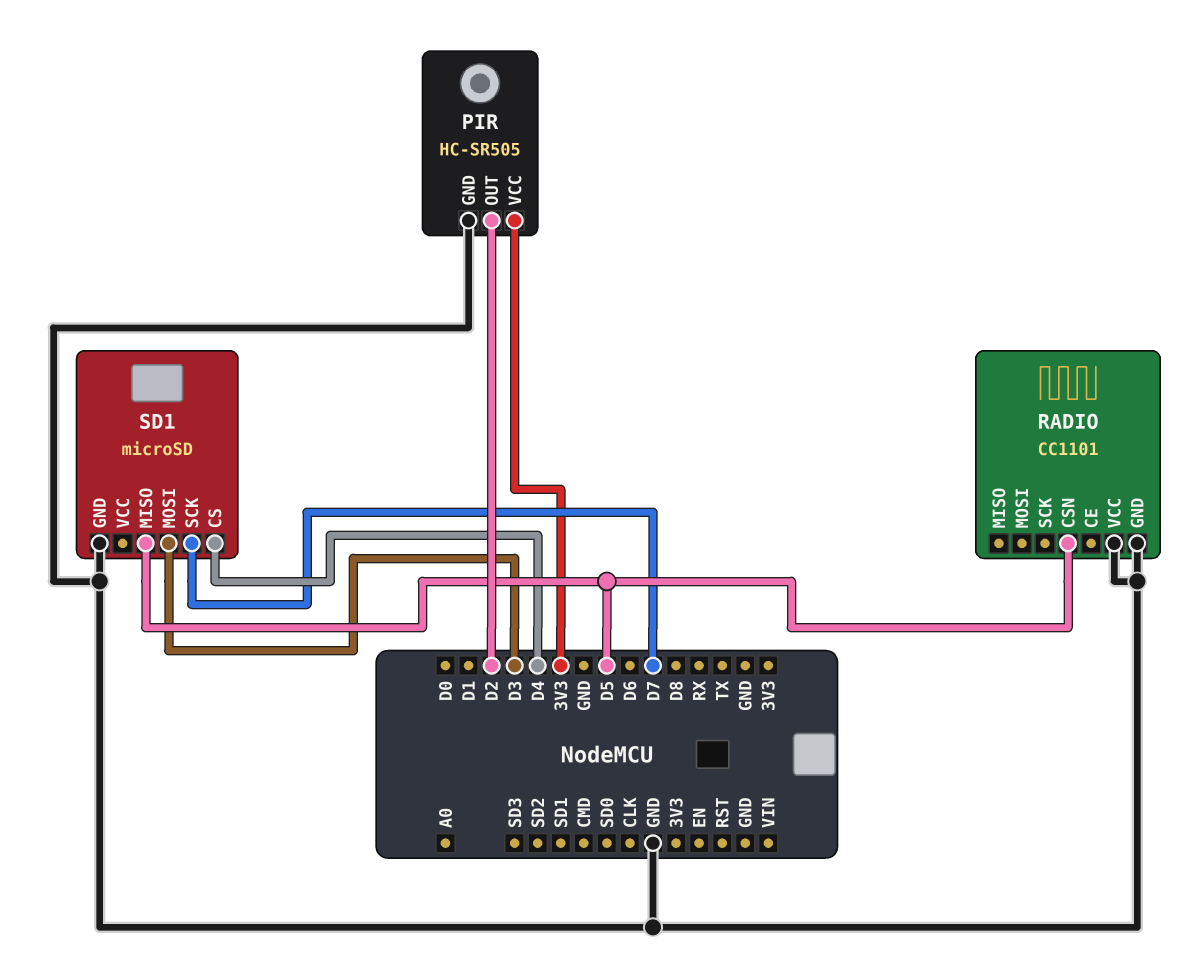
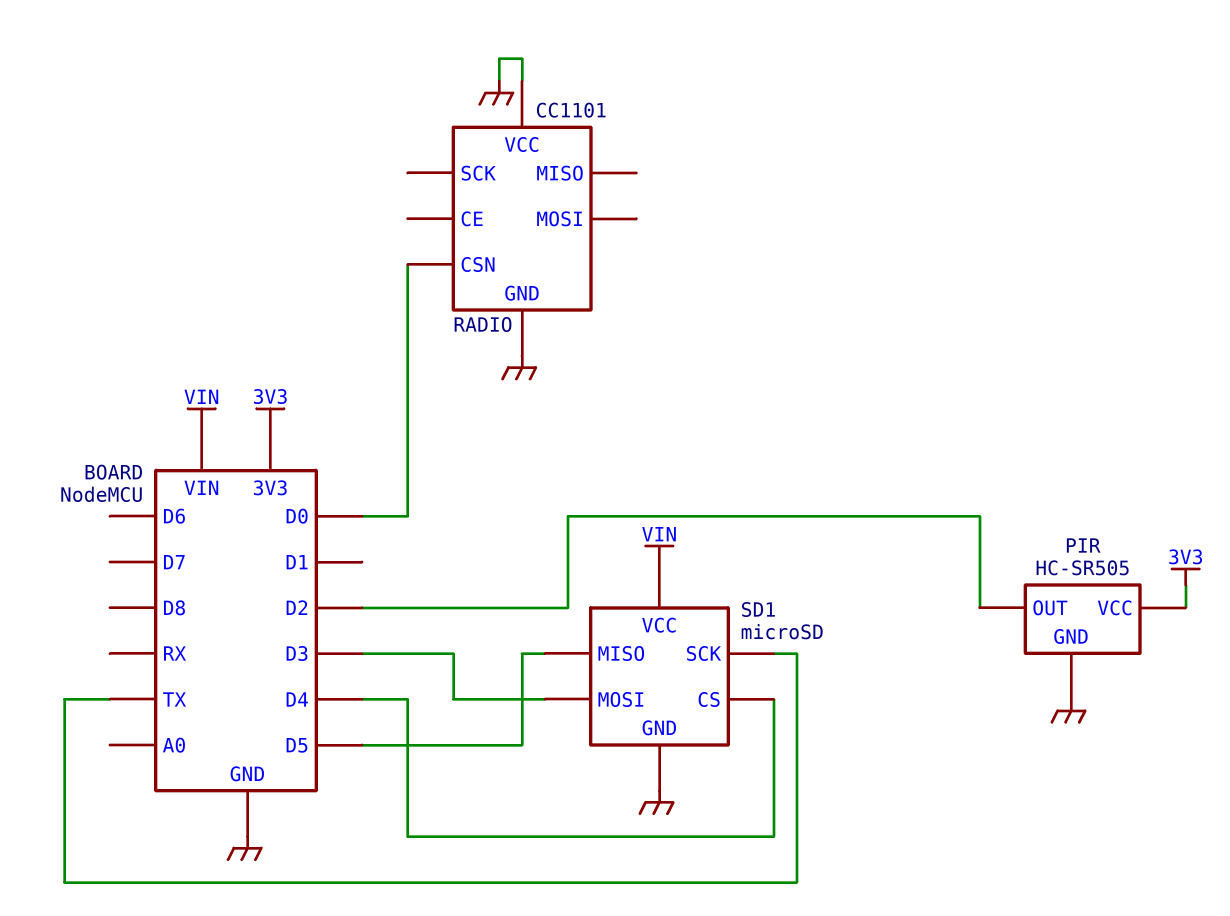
RADIO pin CSN: D5 -> D0
SD1 pin SCK: D7 -> TX
SD1 pin VCC: none -> VIN

